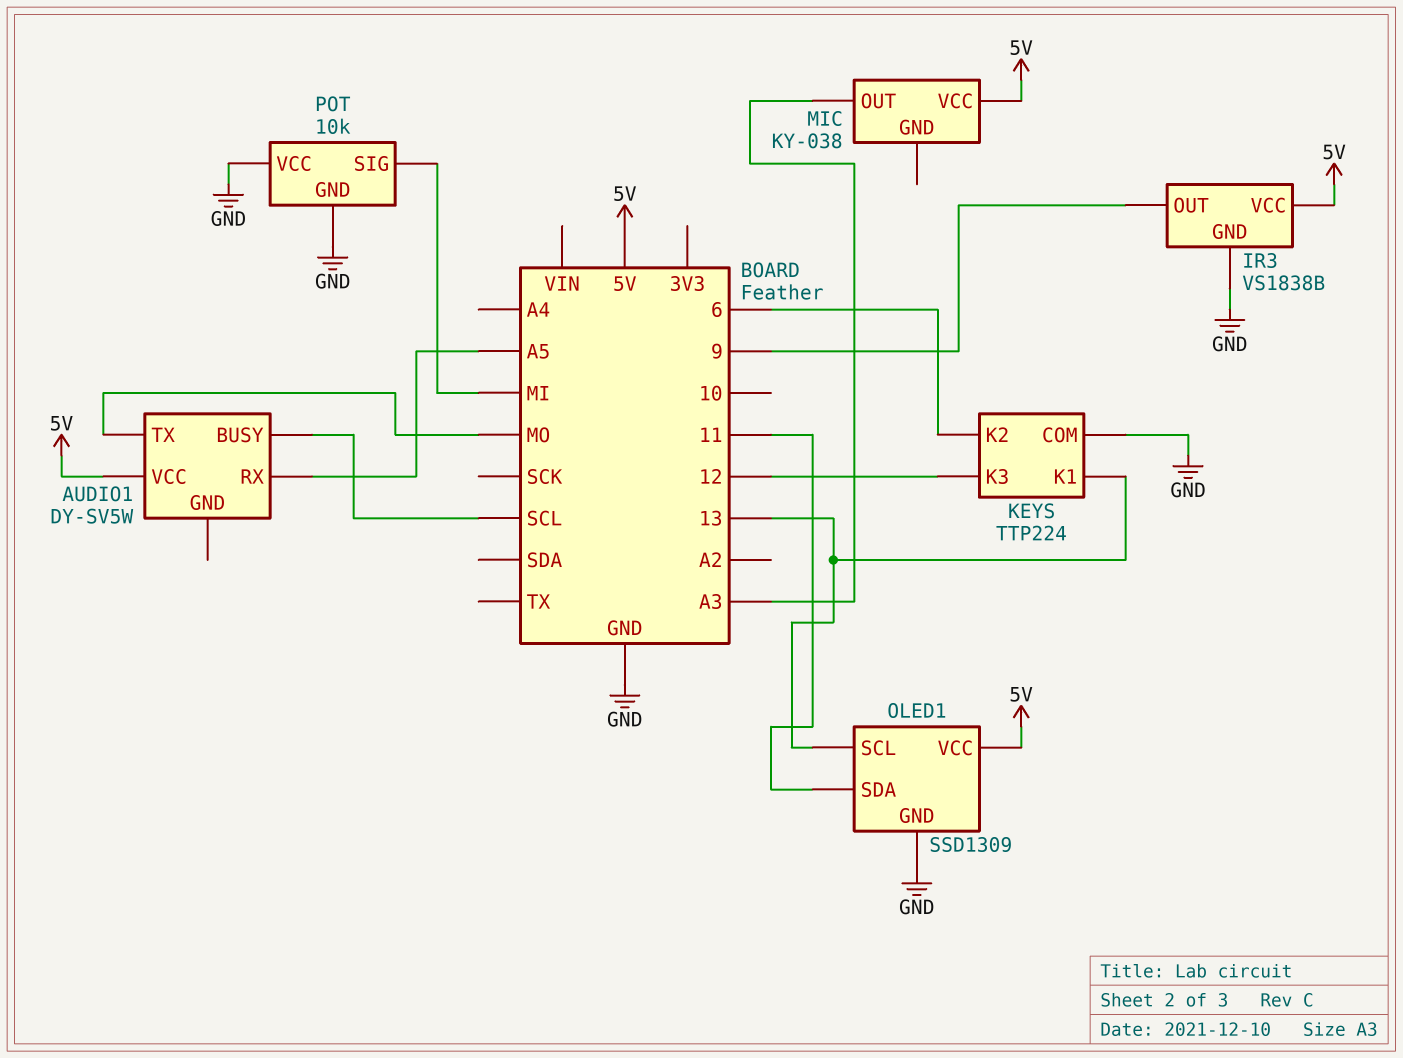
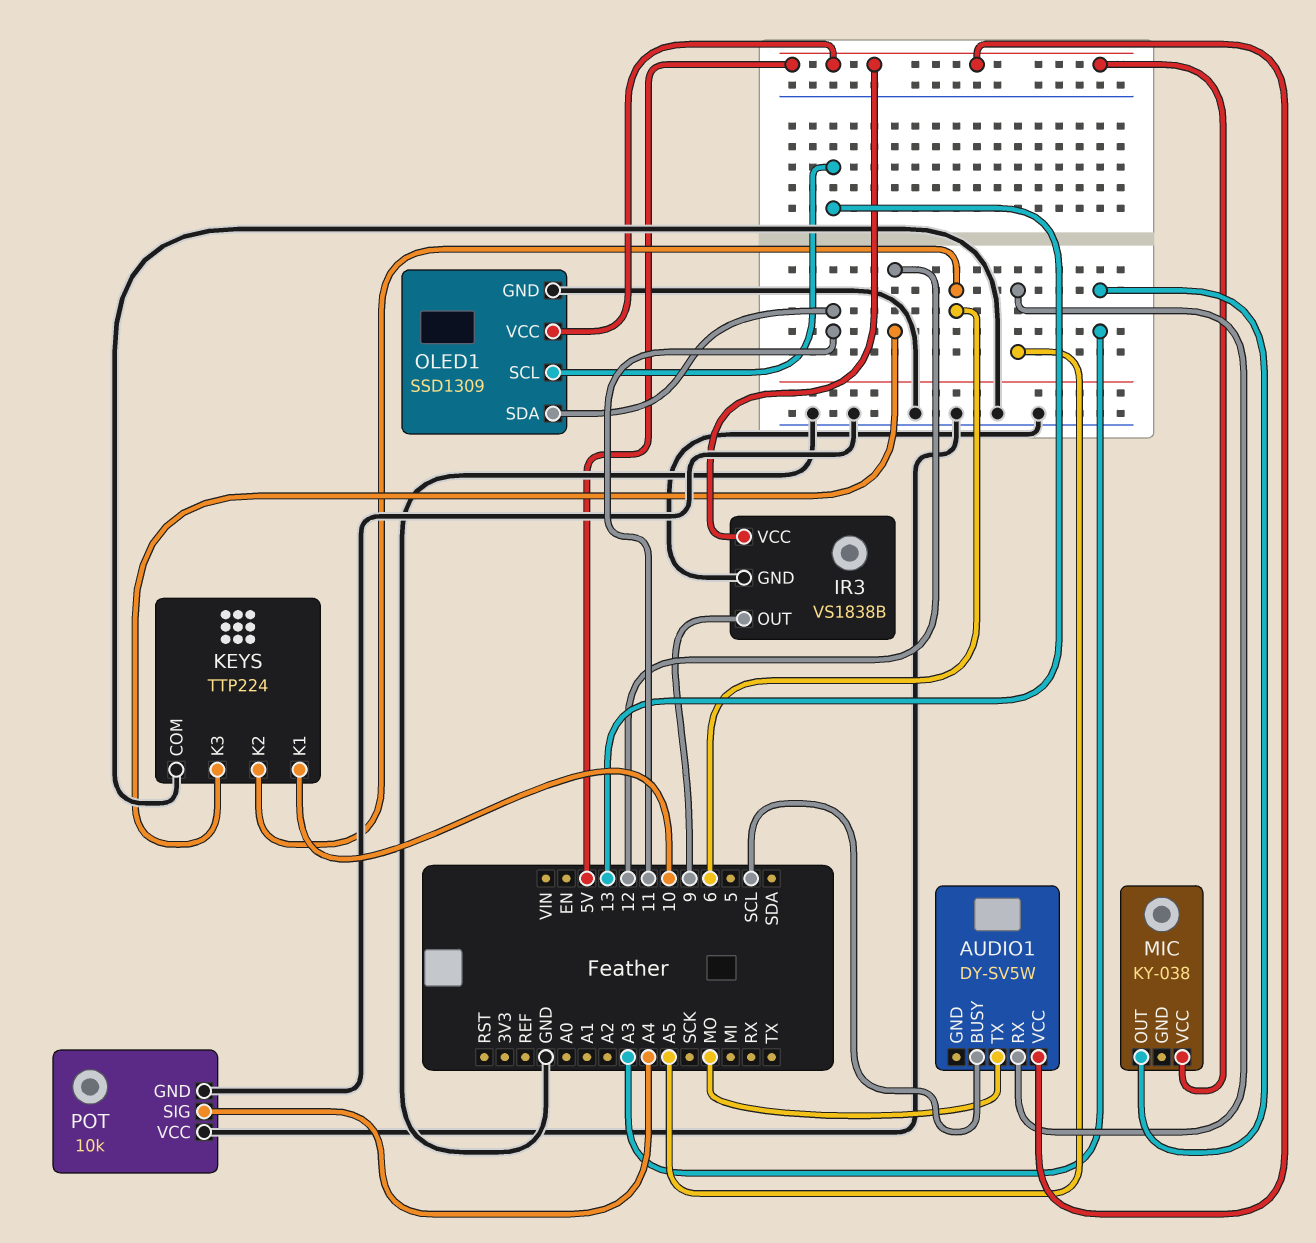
KEYS pin K1: 13 -> 10
POT pin SIG: MI -> A4

